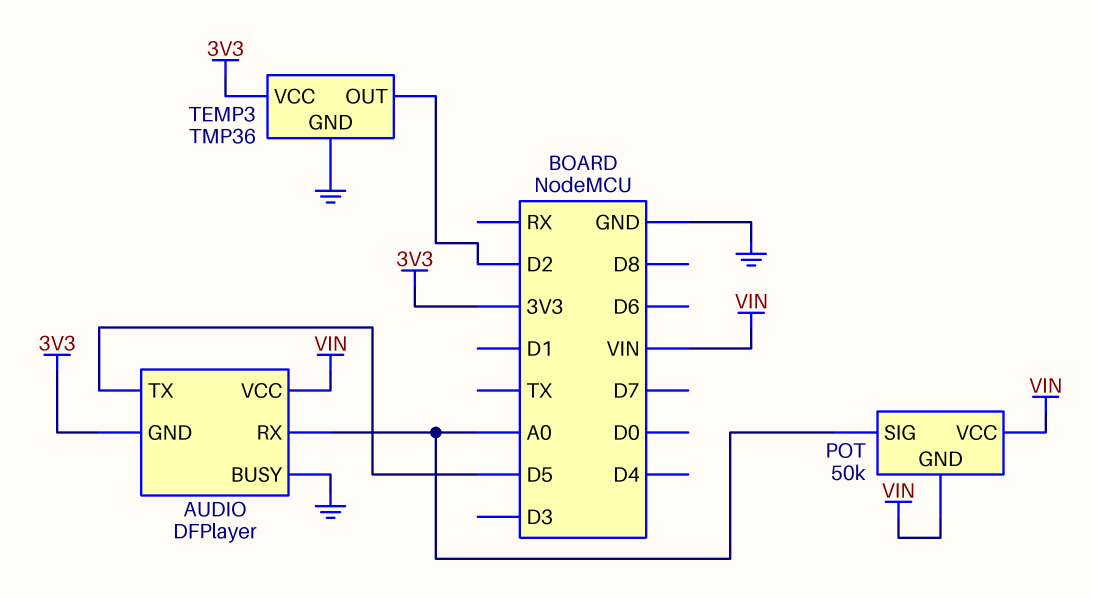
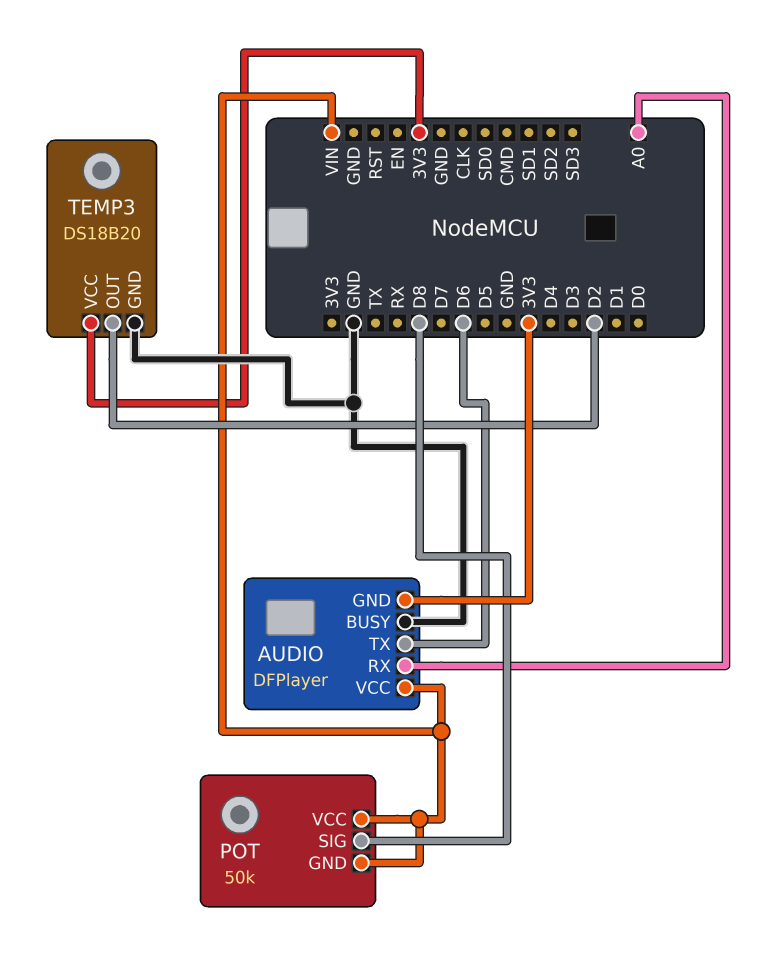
AUDIO pin TX: D5 -> D6
POT pin SIG: A0 -> D8
TEMP3: TMP36 -> DS18B20

